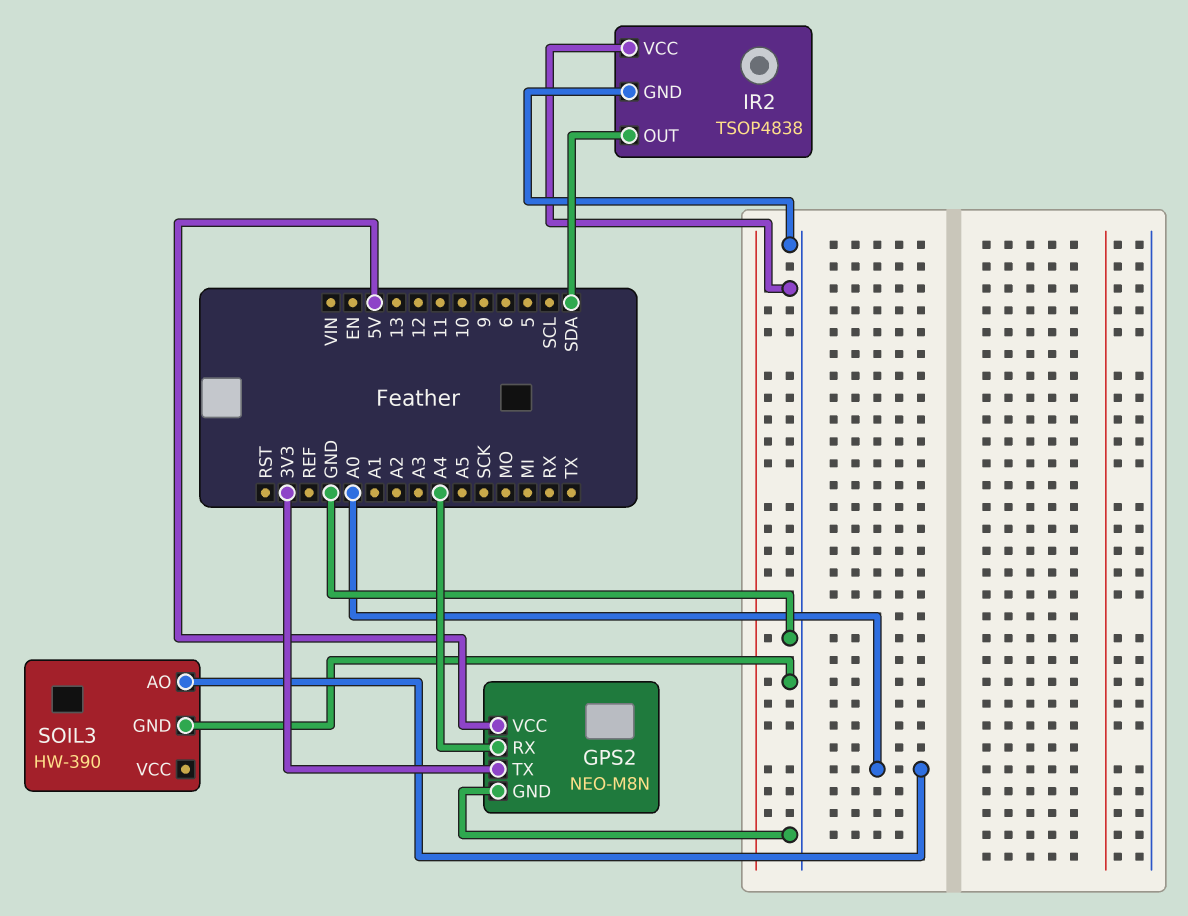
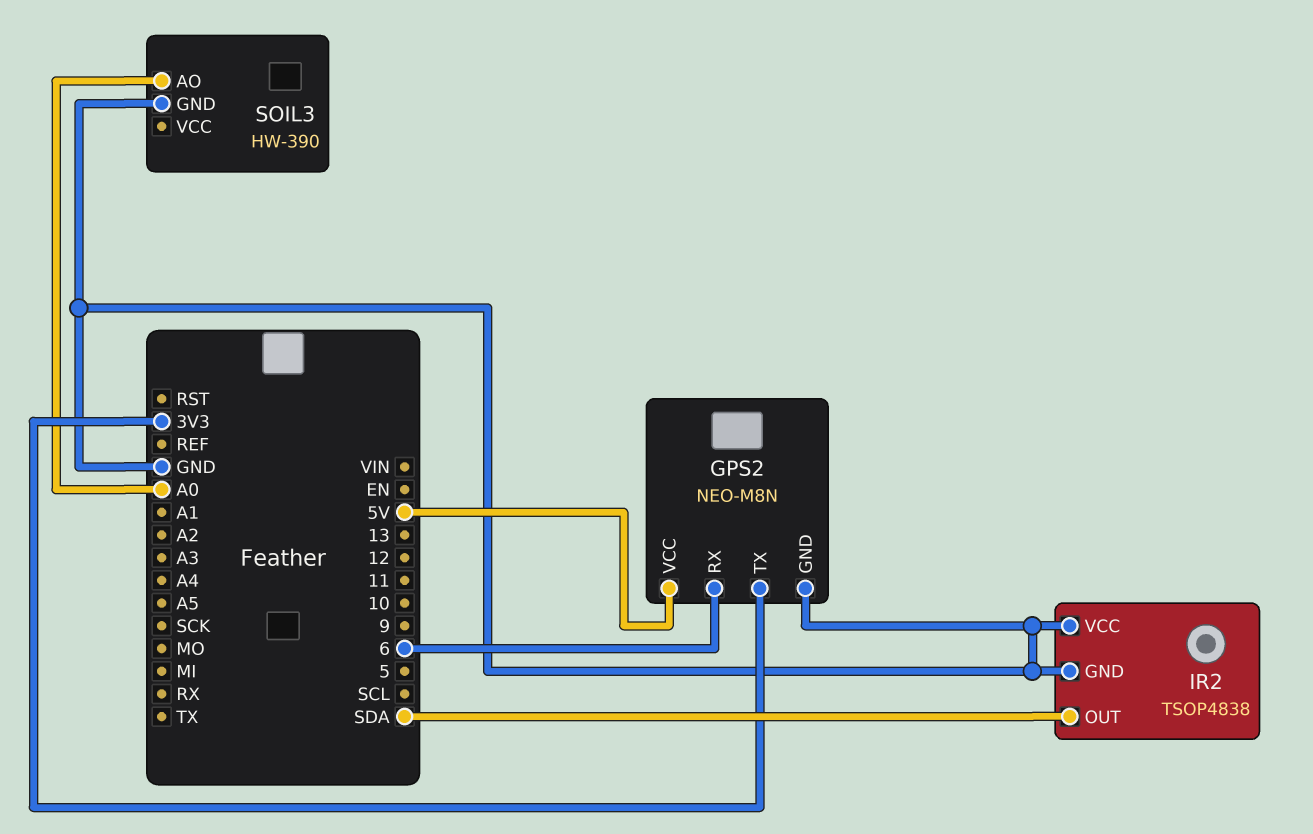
GPS2 pin RX: A4 -> 6

